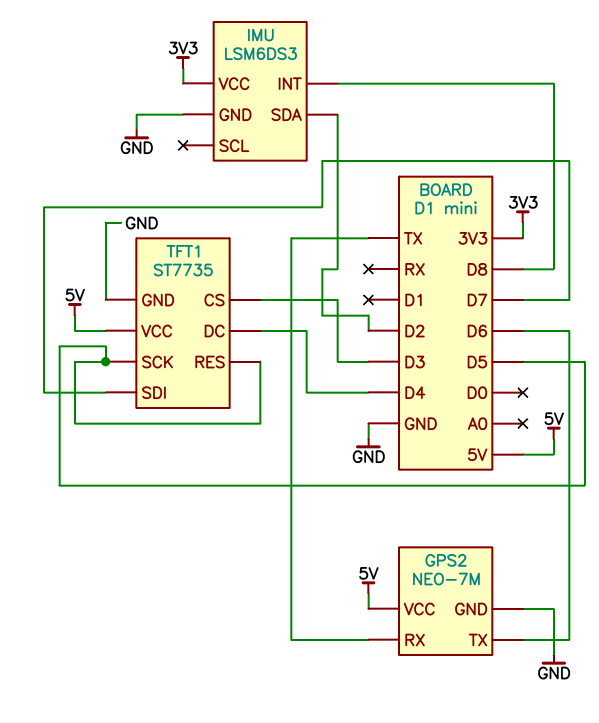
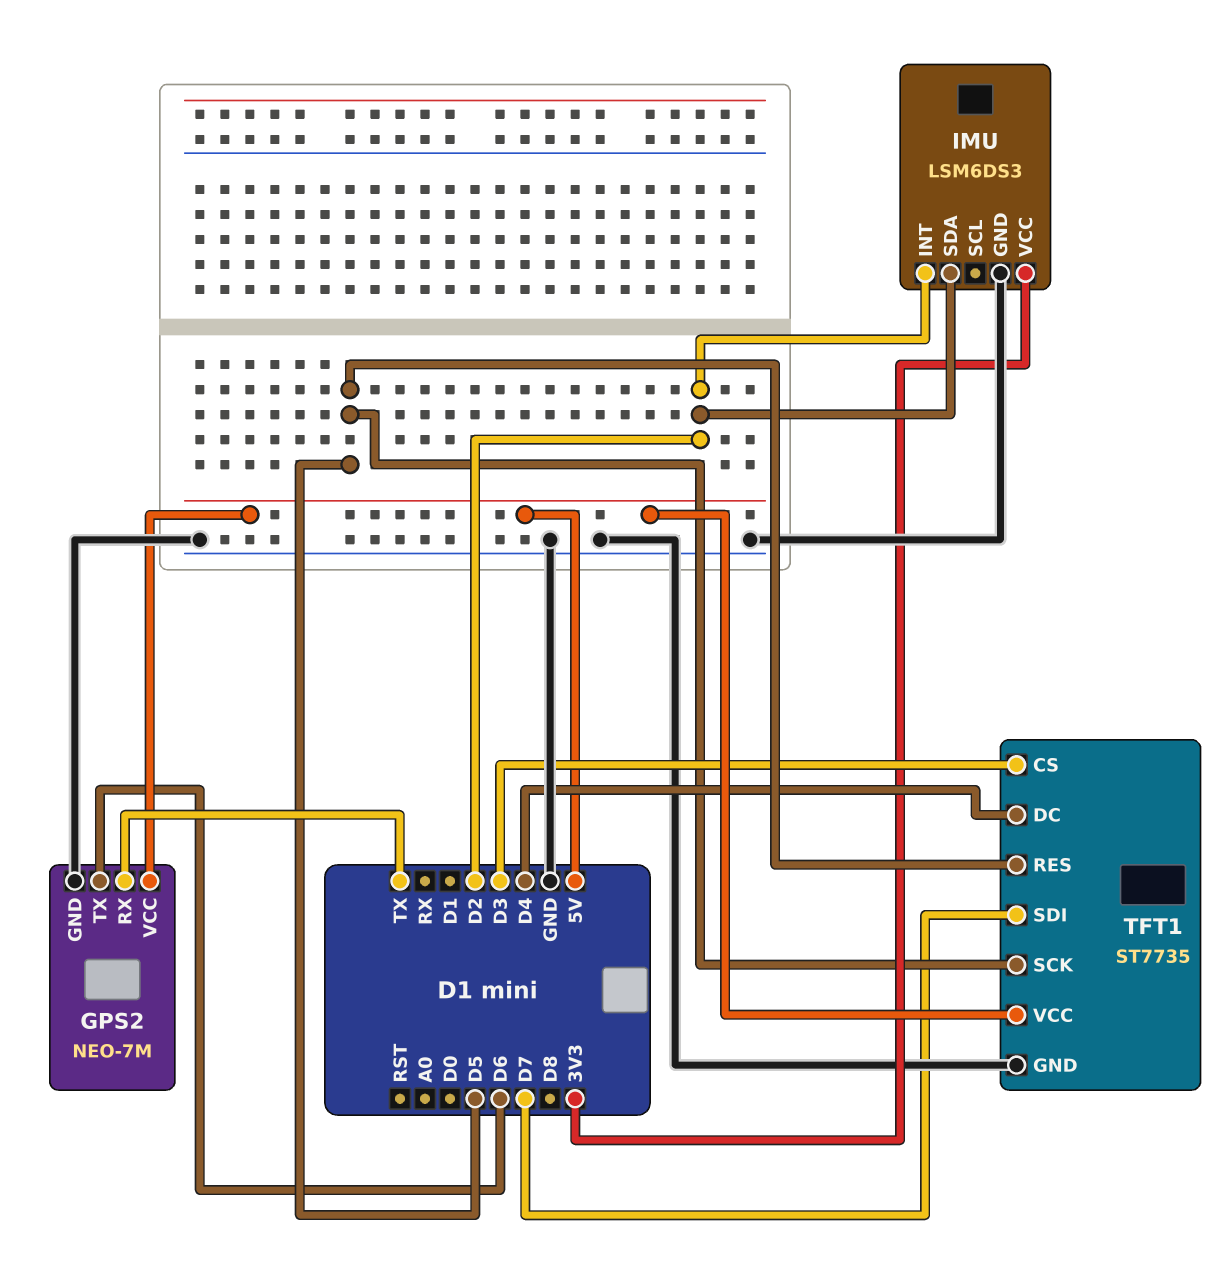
IMU pin INT: D8 -> D2

